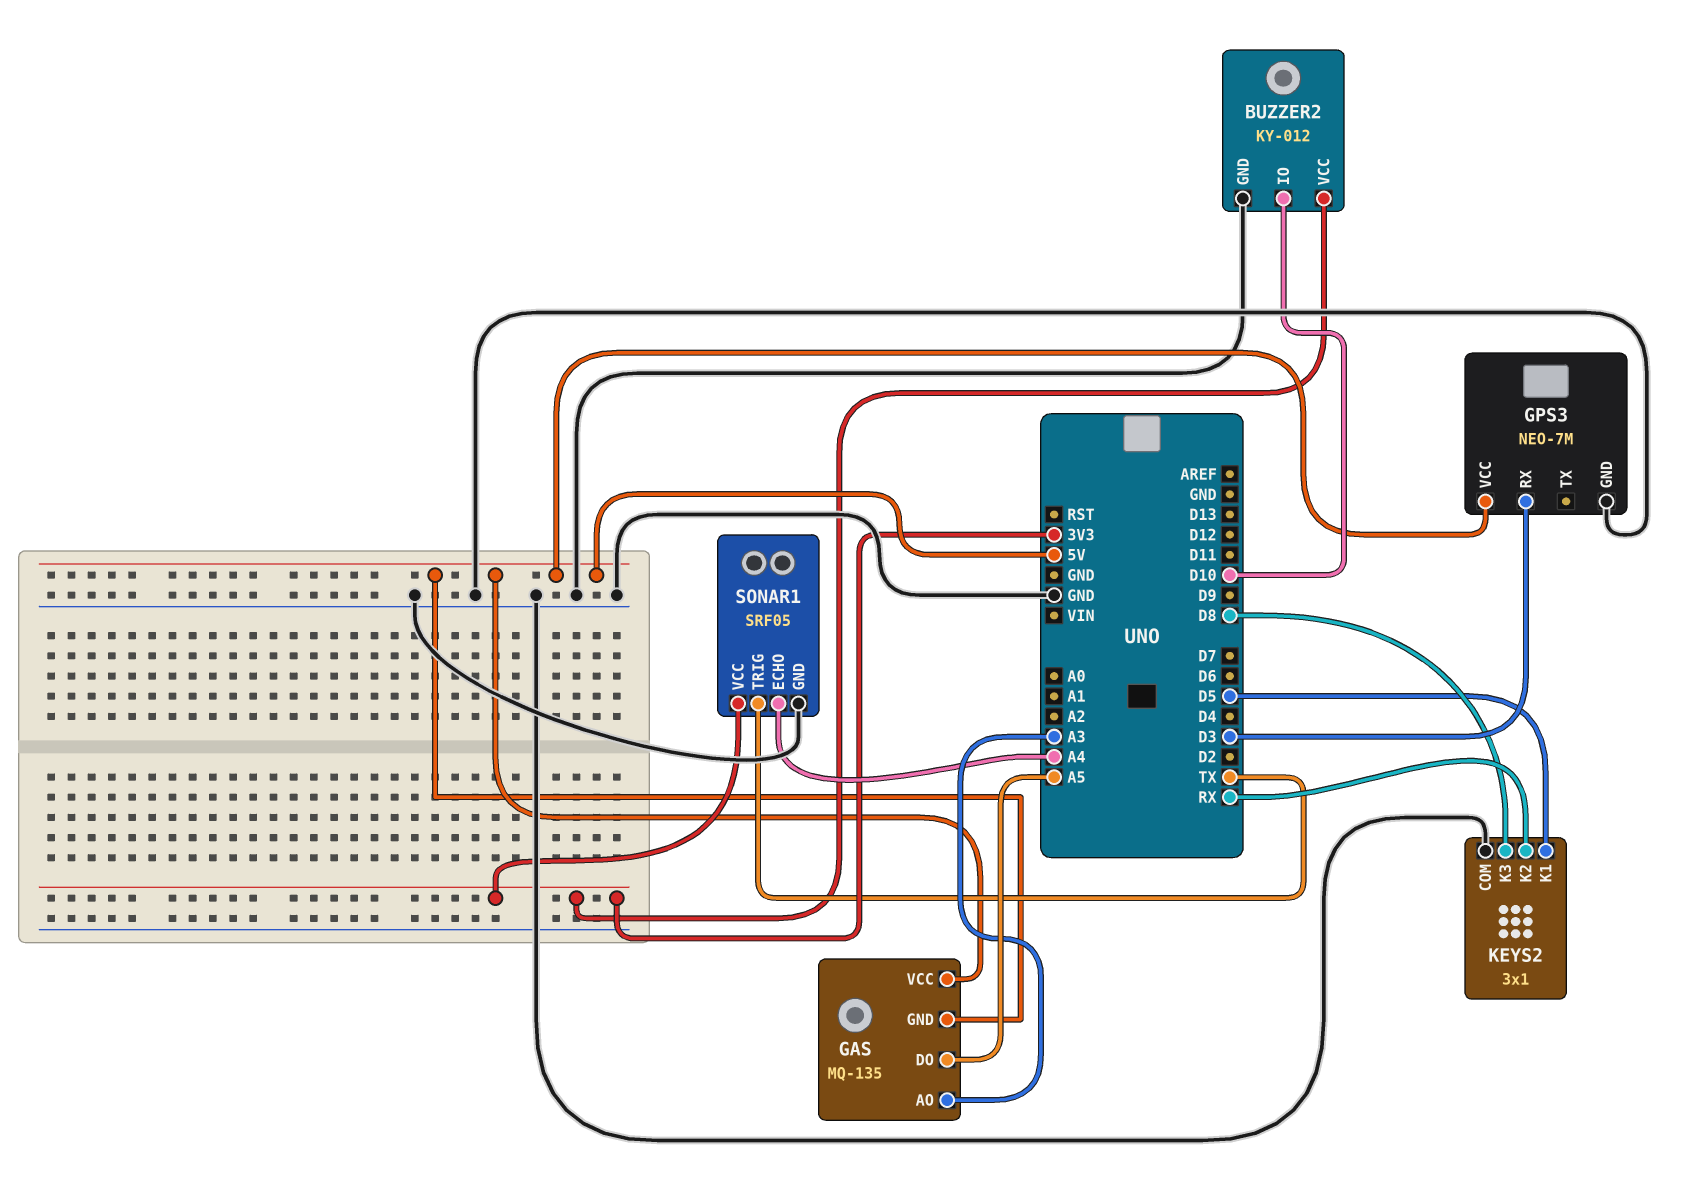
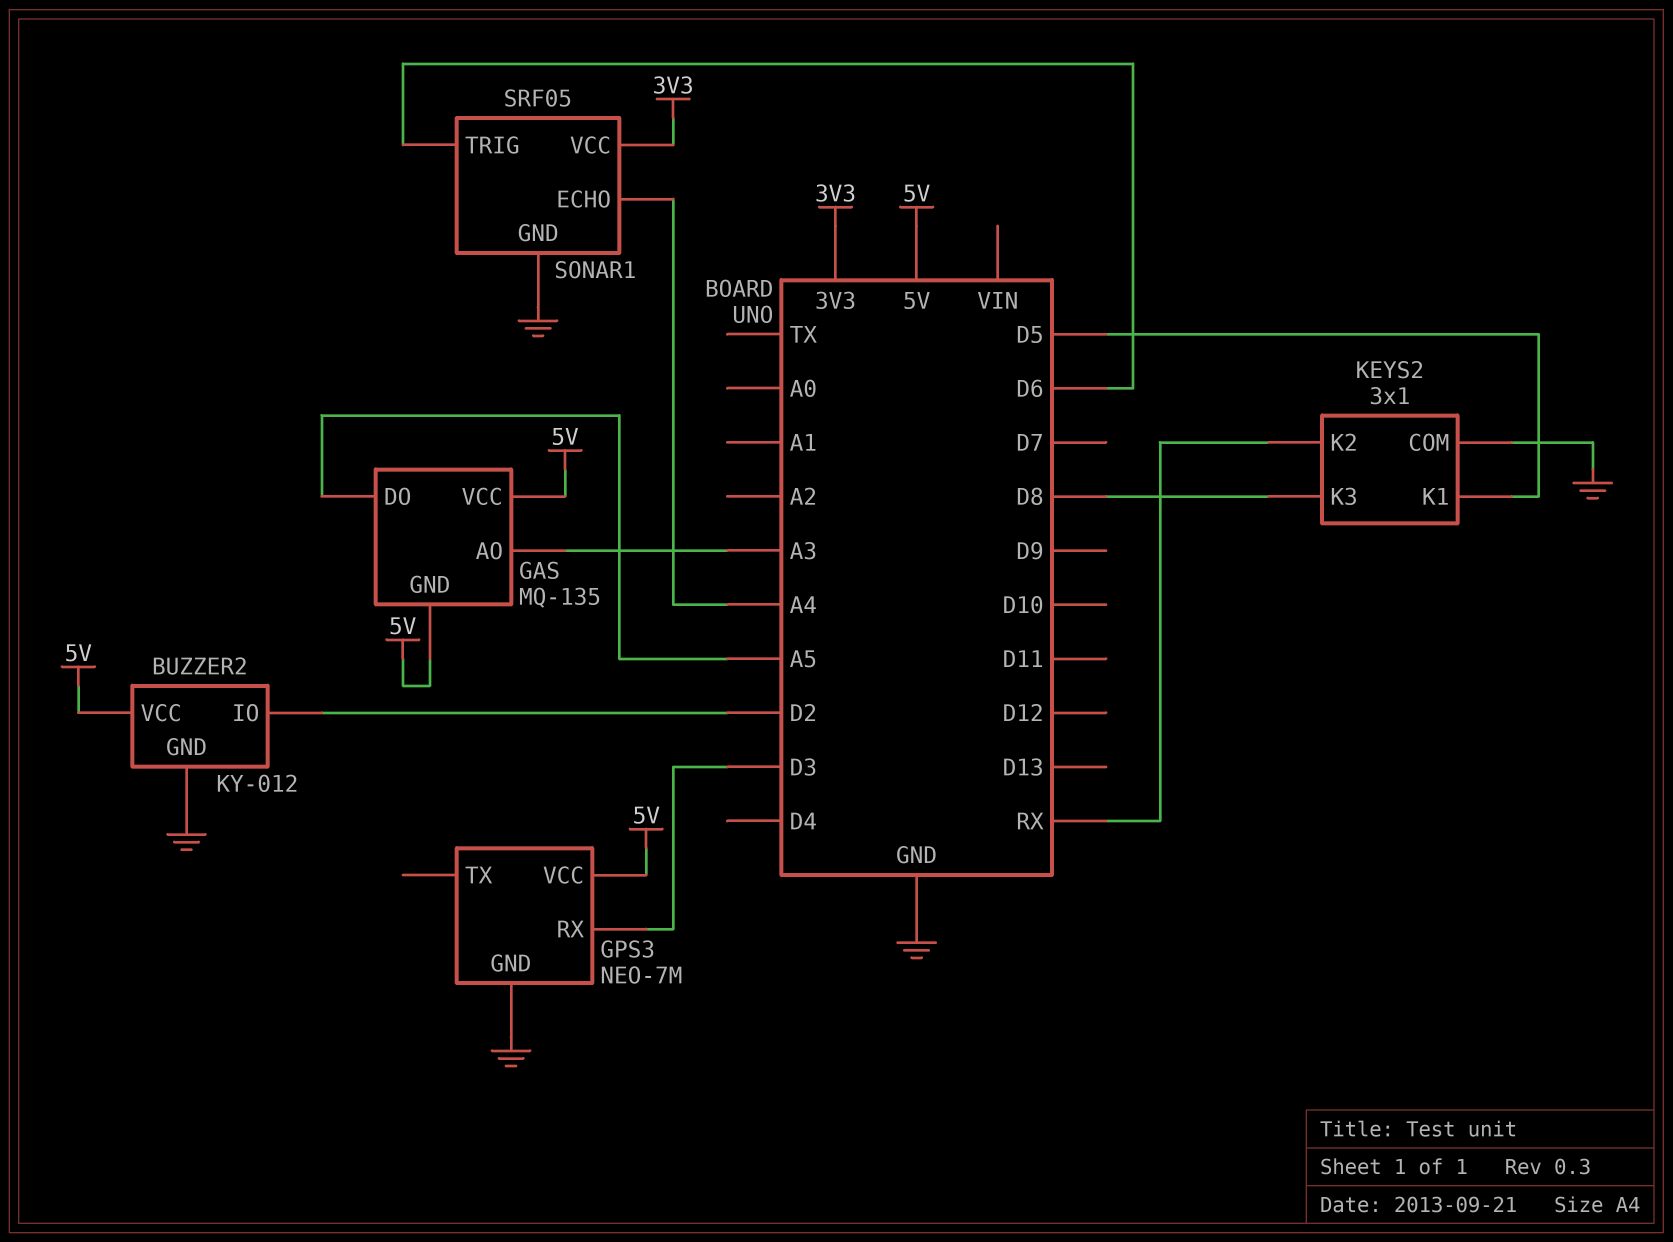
BUZZER2 pin IO: D10 -> D2
BUZZER2 pin VCC: 3V3 -> 5V
SONAR1 pin TRIG: TX -> D6

